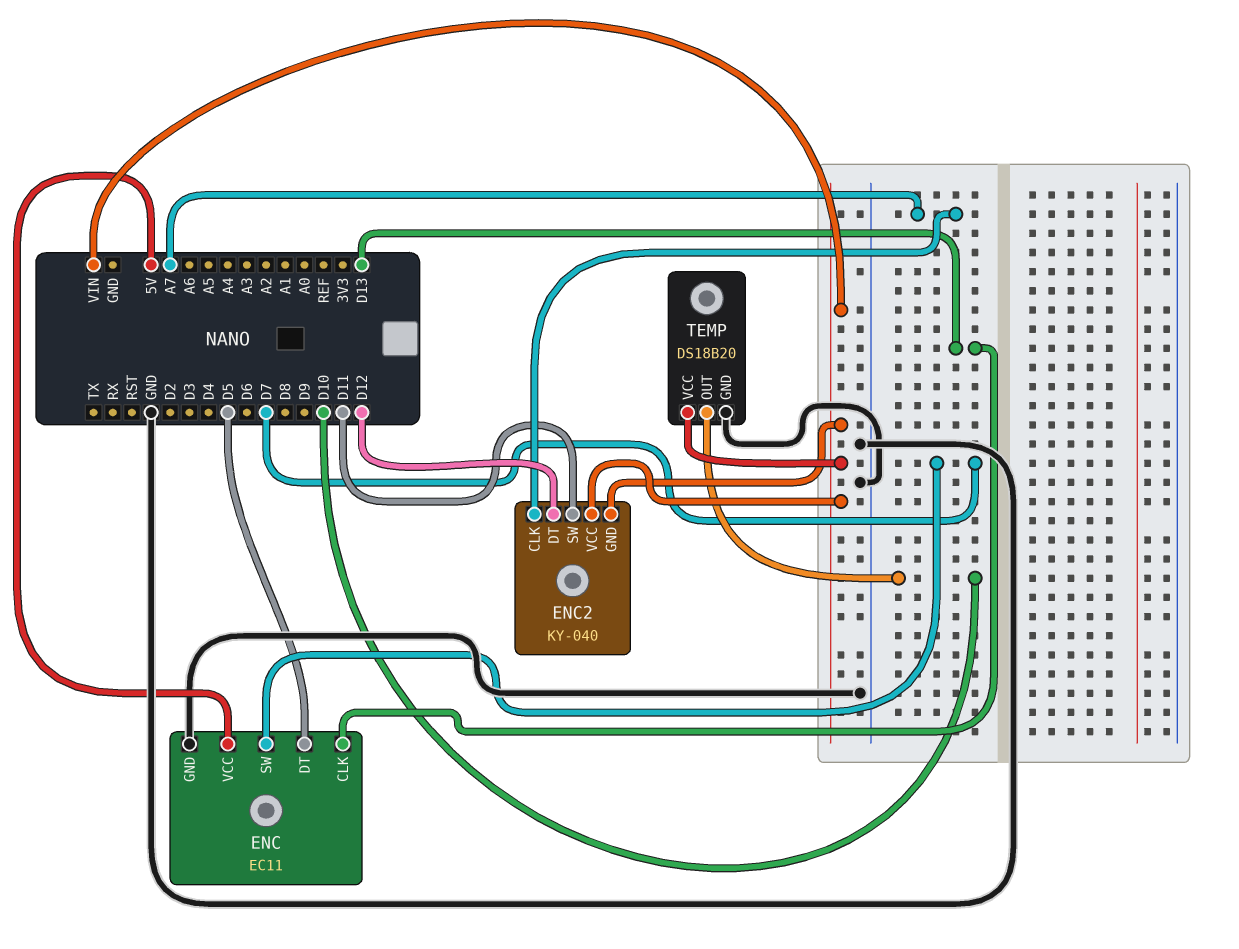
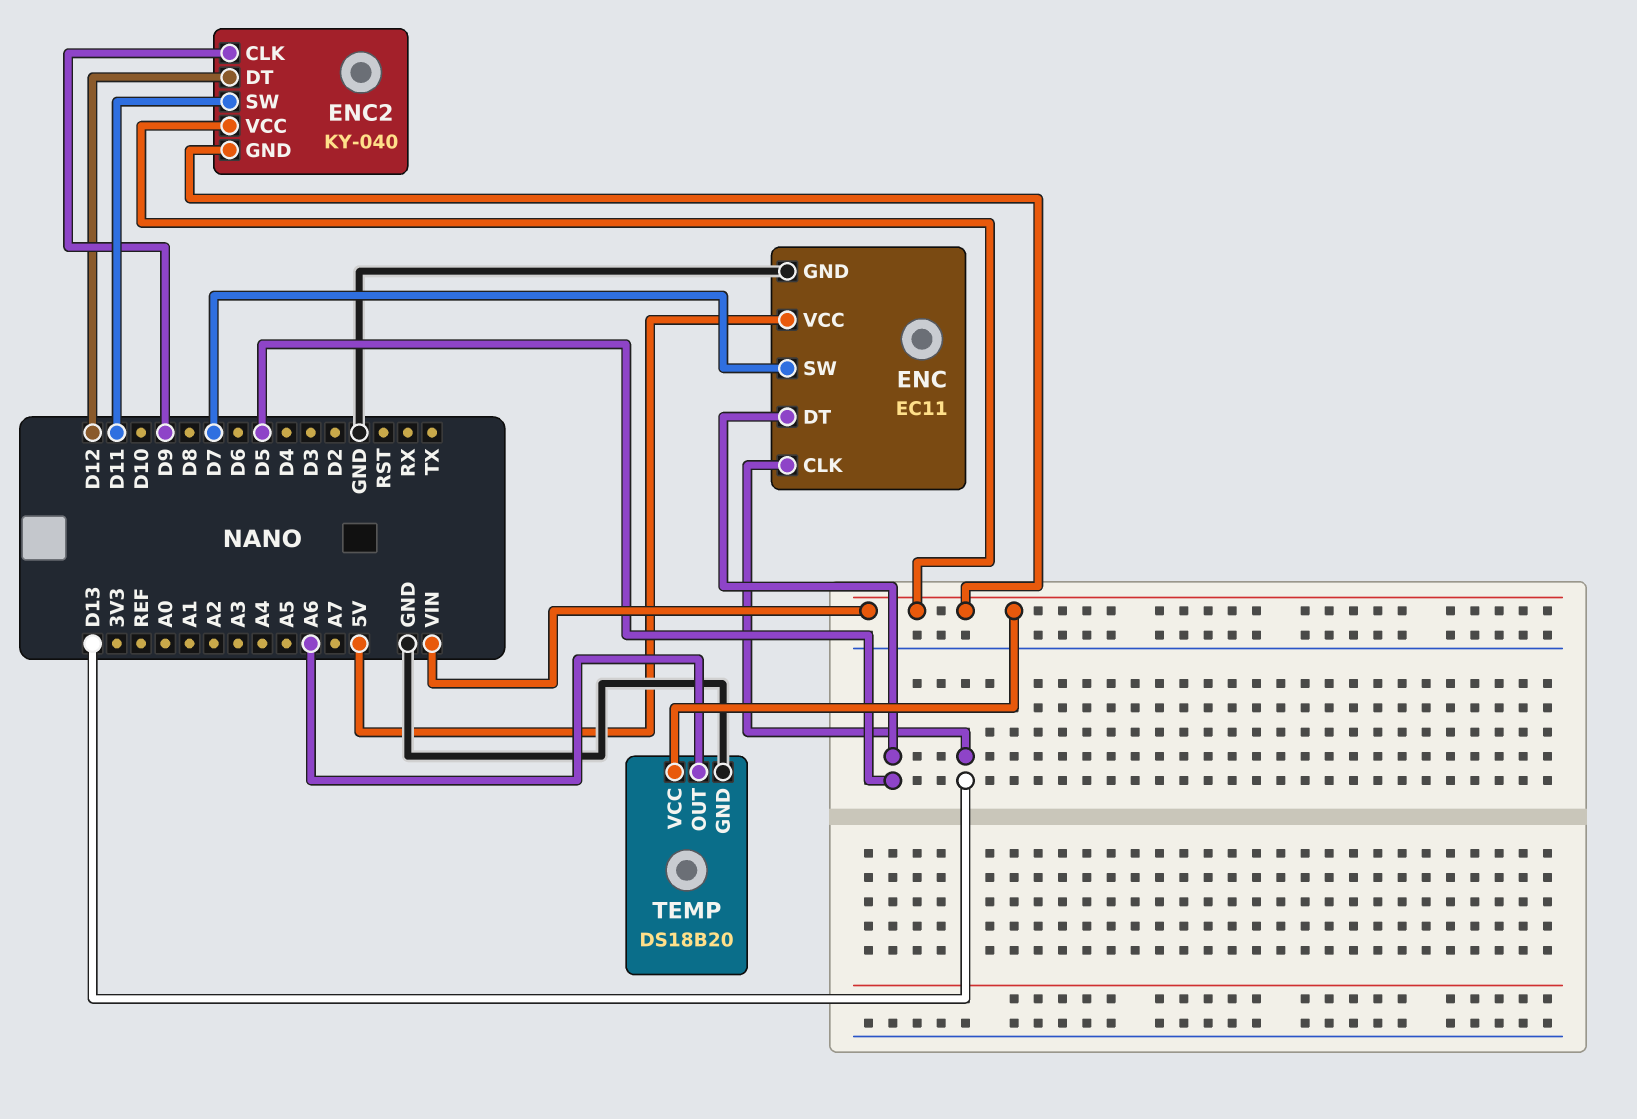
ENC2 pin CLK: A7 -> D9
TEMP pin OUT: D10 -> A6

